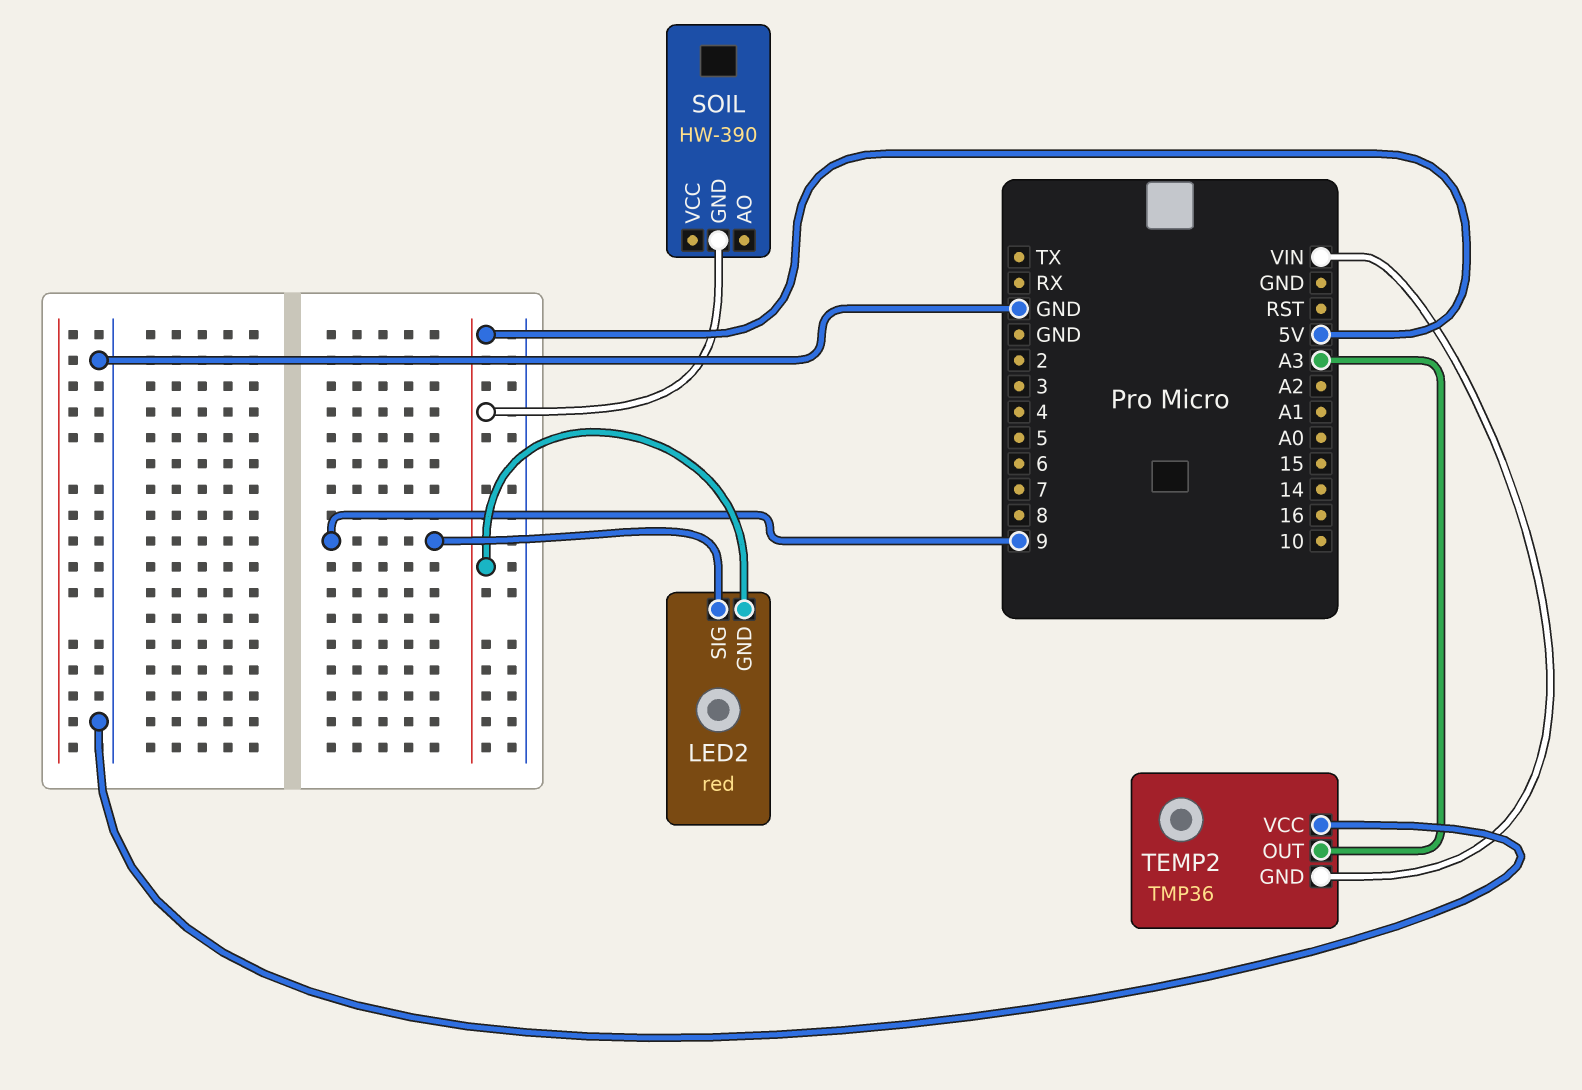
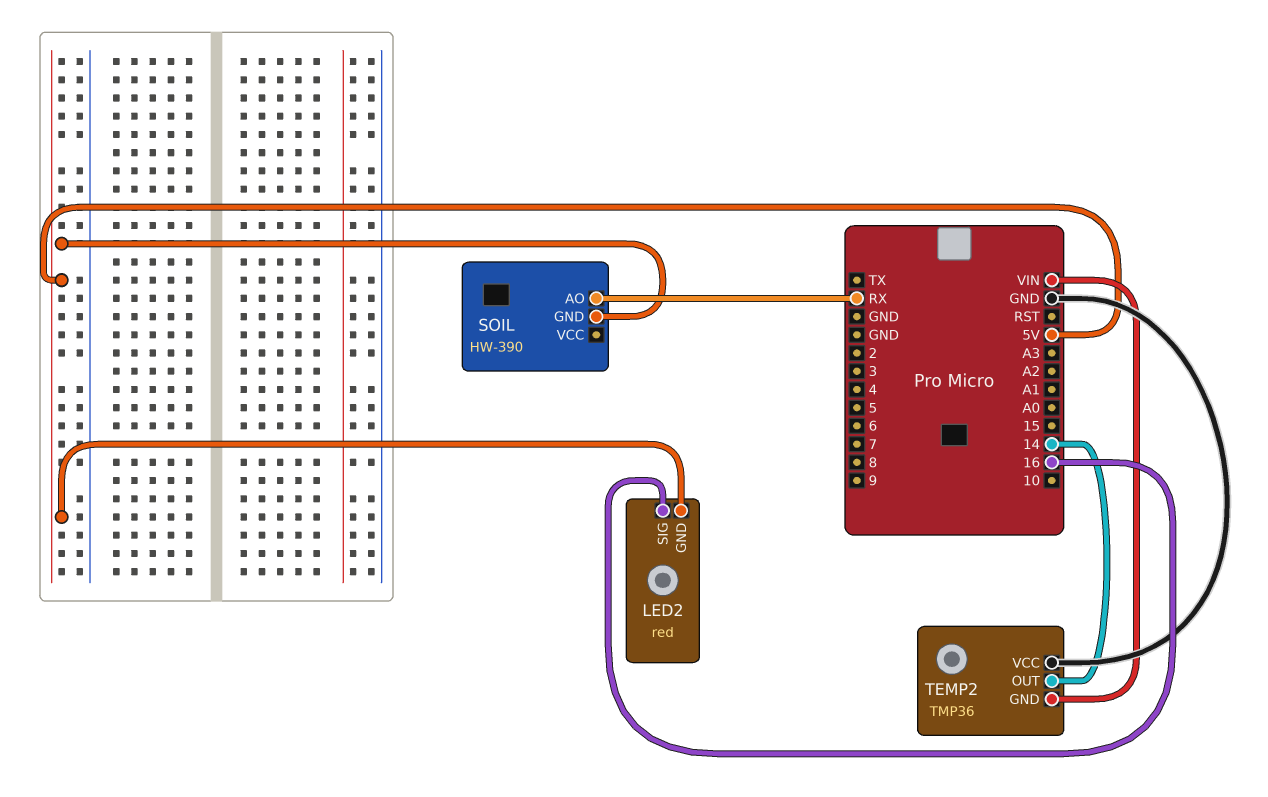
LED2 pin SIG: 9 -> 16
SOIL pin AO: none -> RX
TEMP2 pin OUT: A3 -> 14

